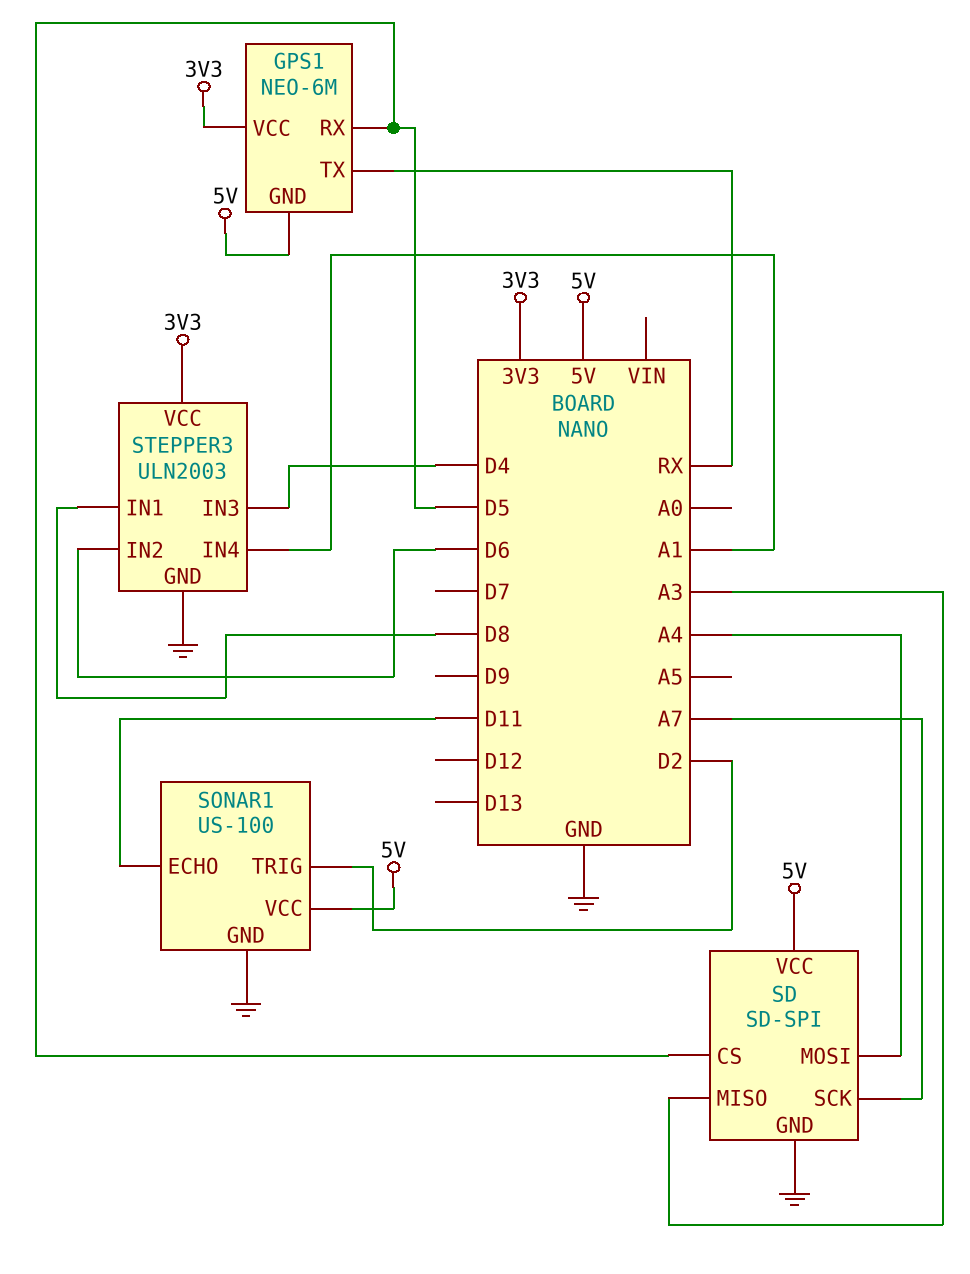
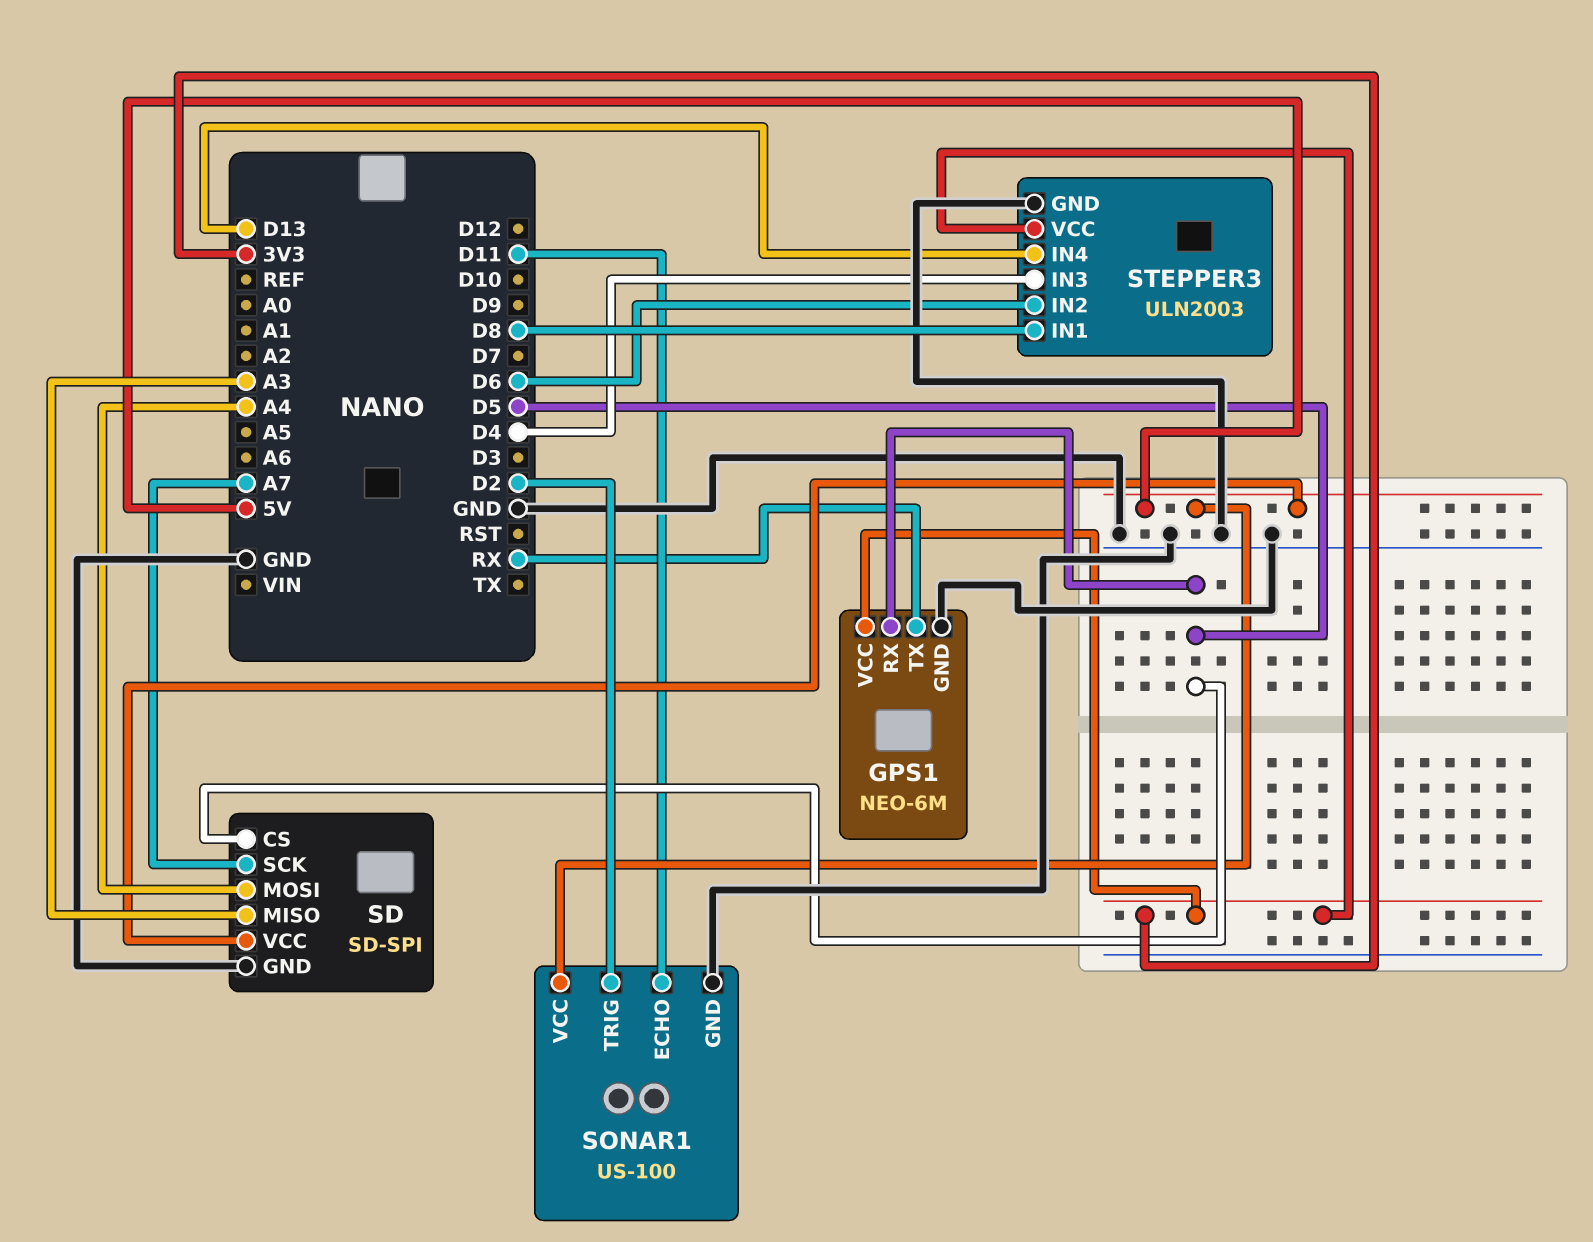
GPS1 pin GND: 5V -> GND
STEPPER3 pin IN4: A1 -> D13

